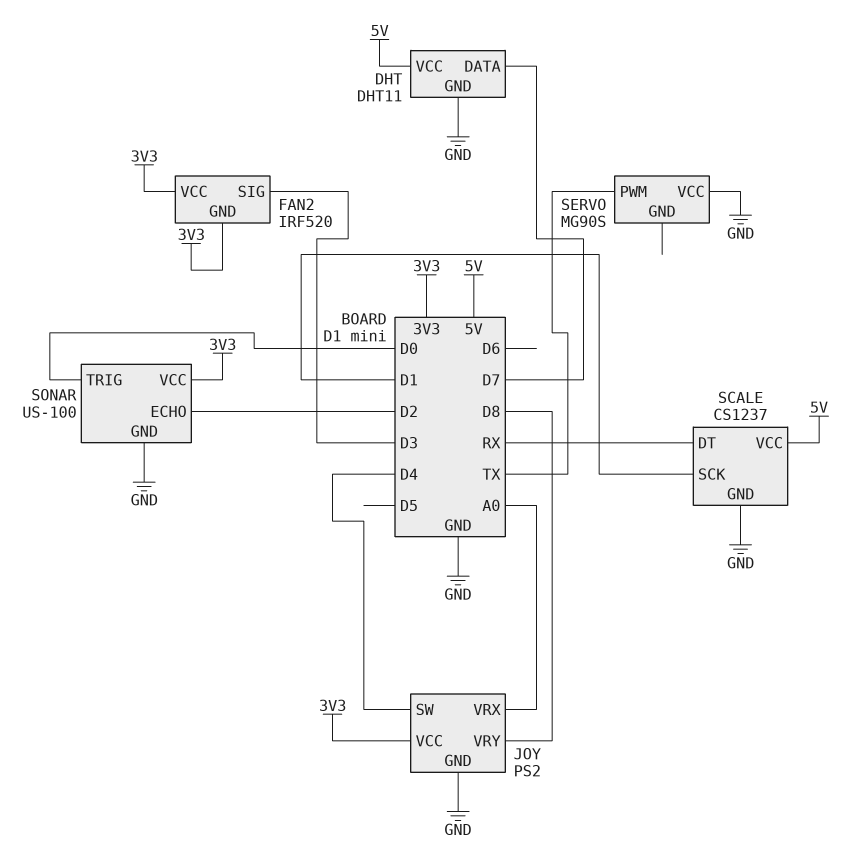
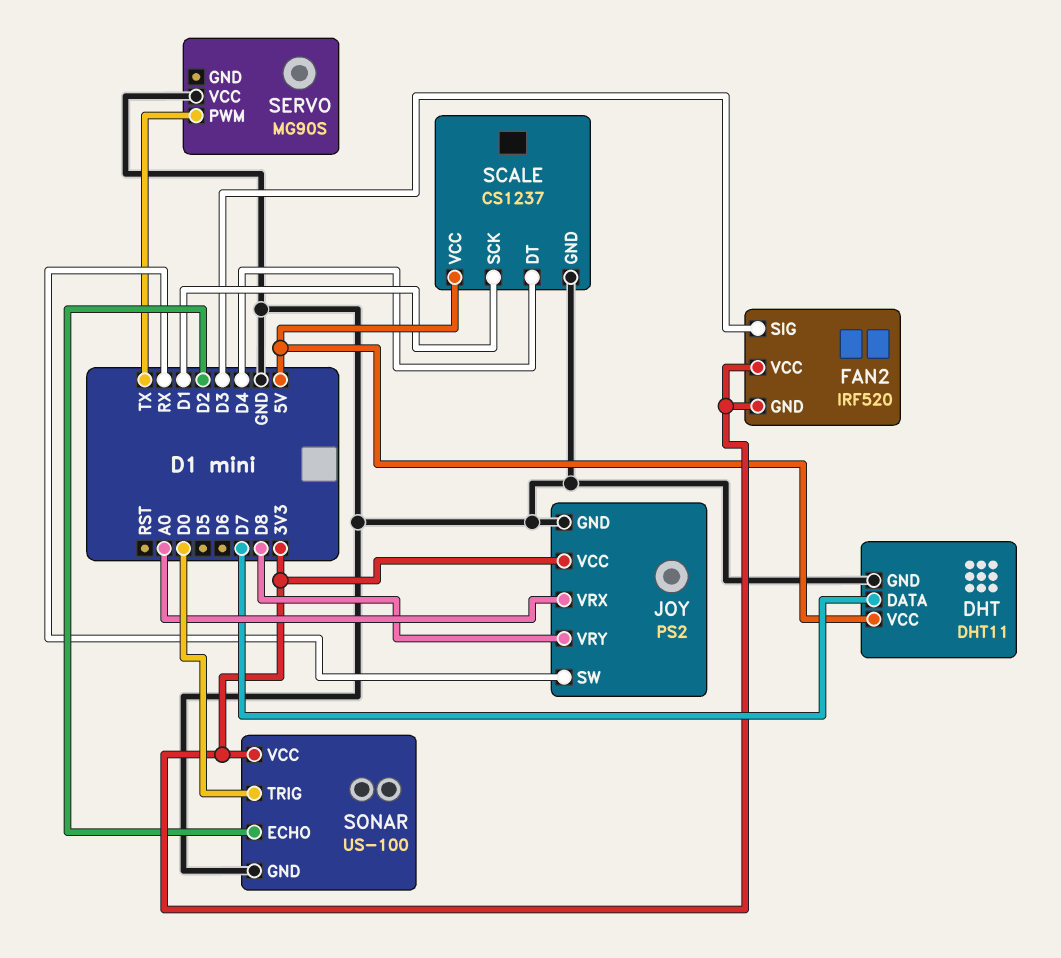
JOY pin SW: D4 -> RX
SCALE pin DT: RX -> D4

